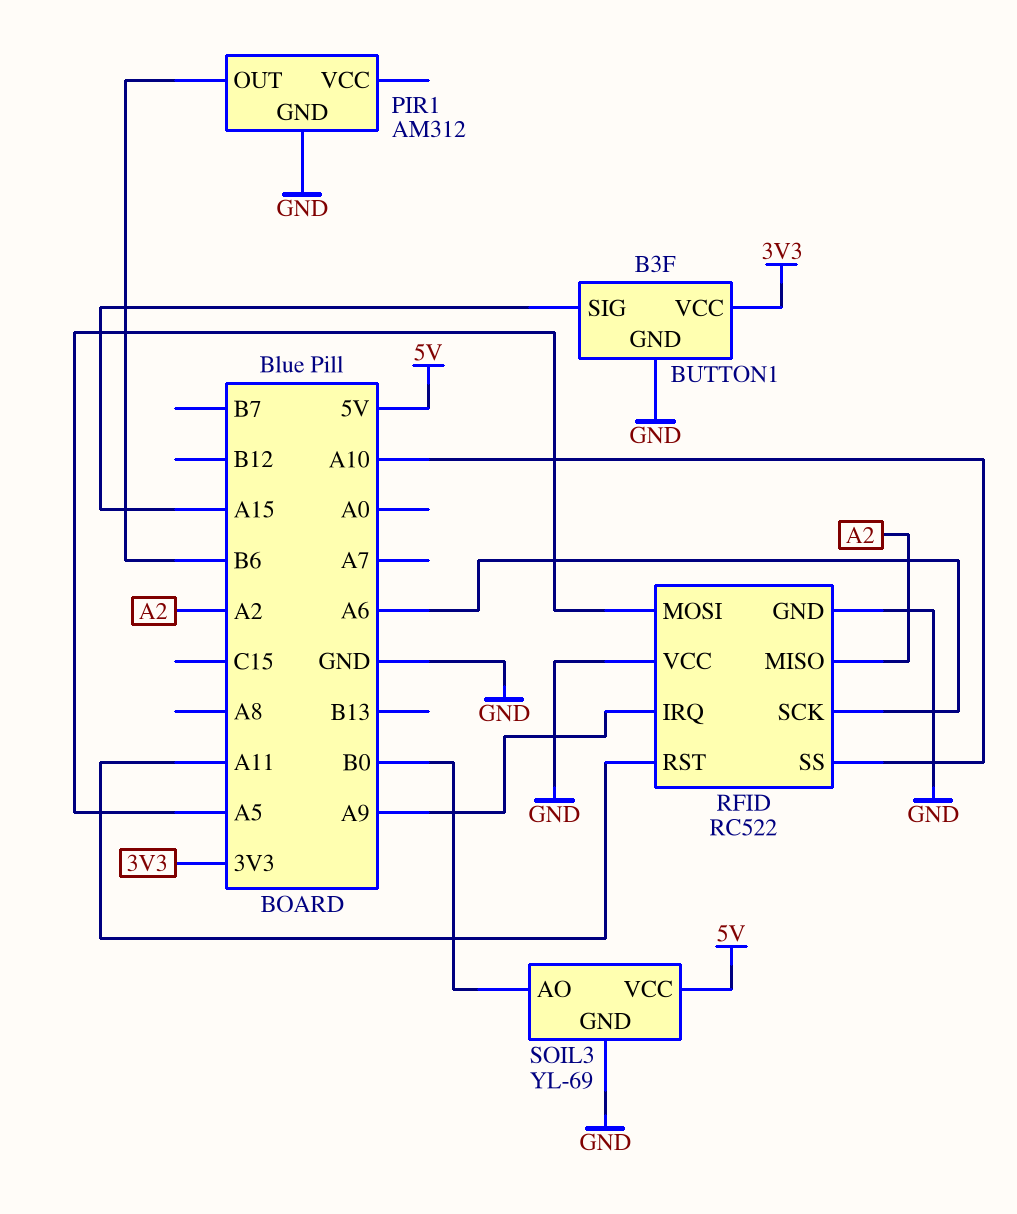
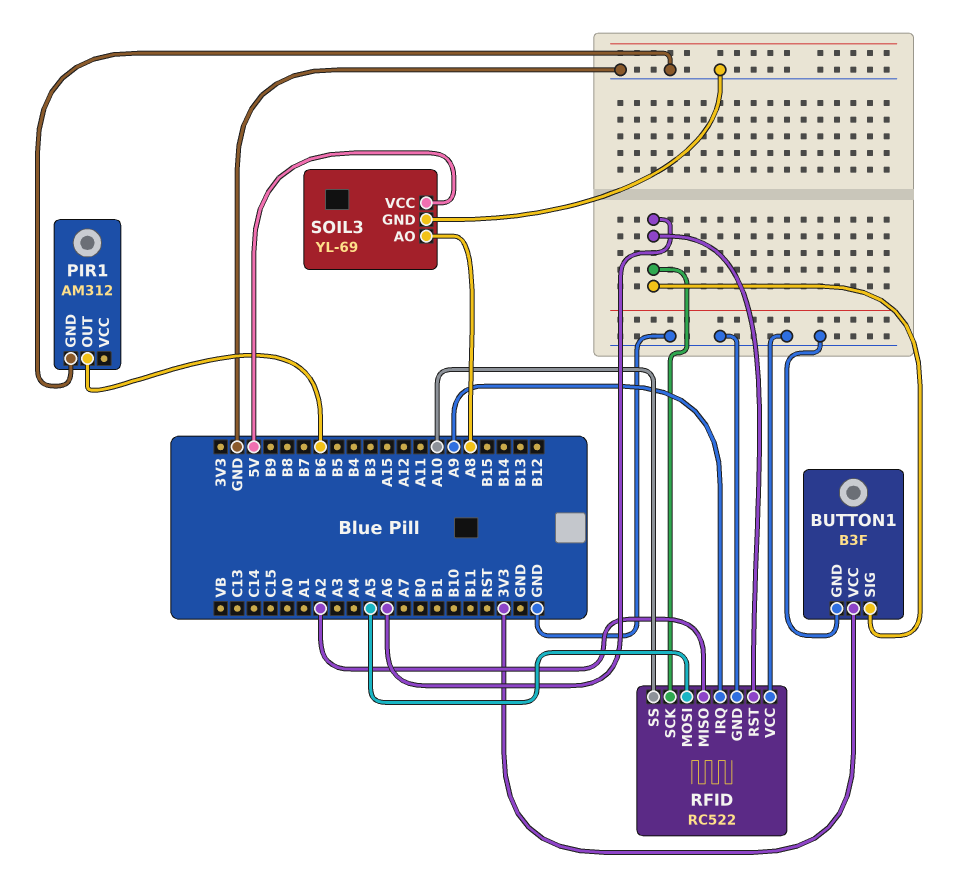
BUTTON1 pin SIG: A15 -> A6
RFID pin RST: A11 -> A6
SOIL3 pin AO: B0 -> A8

